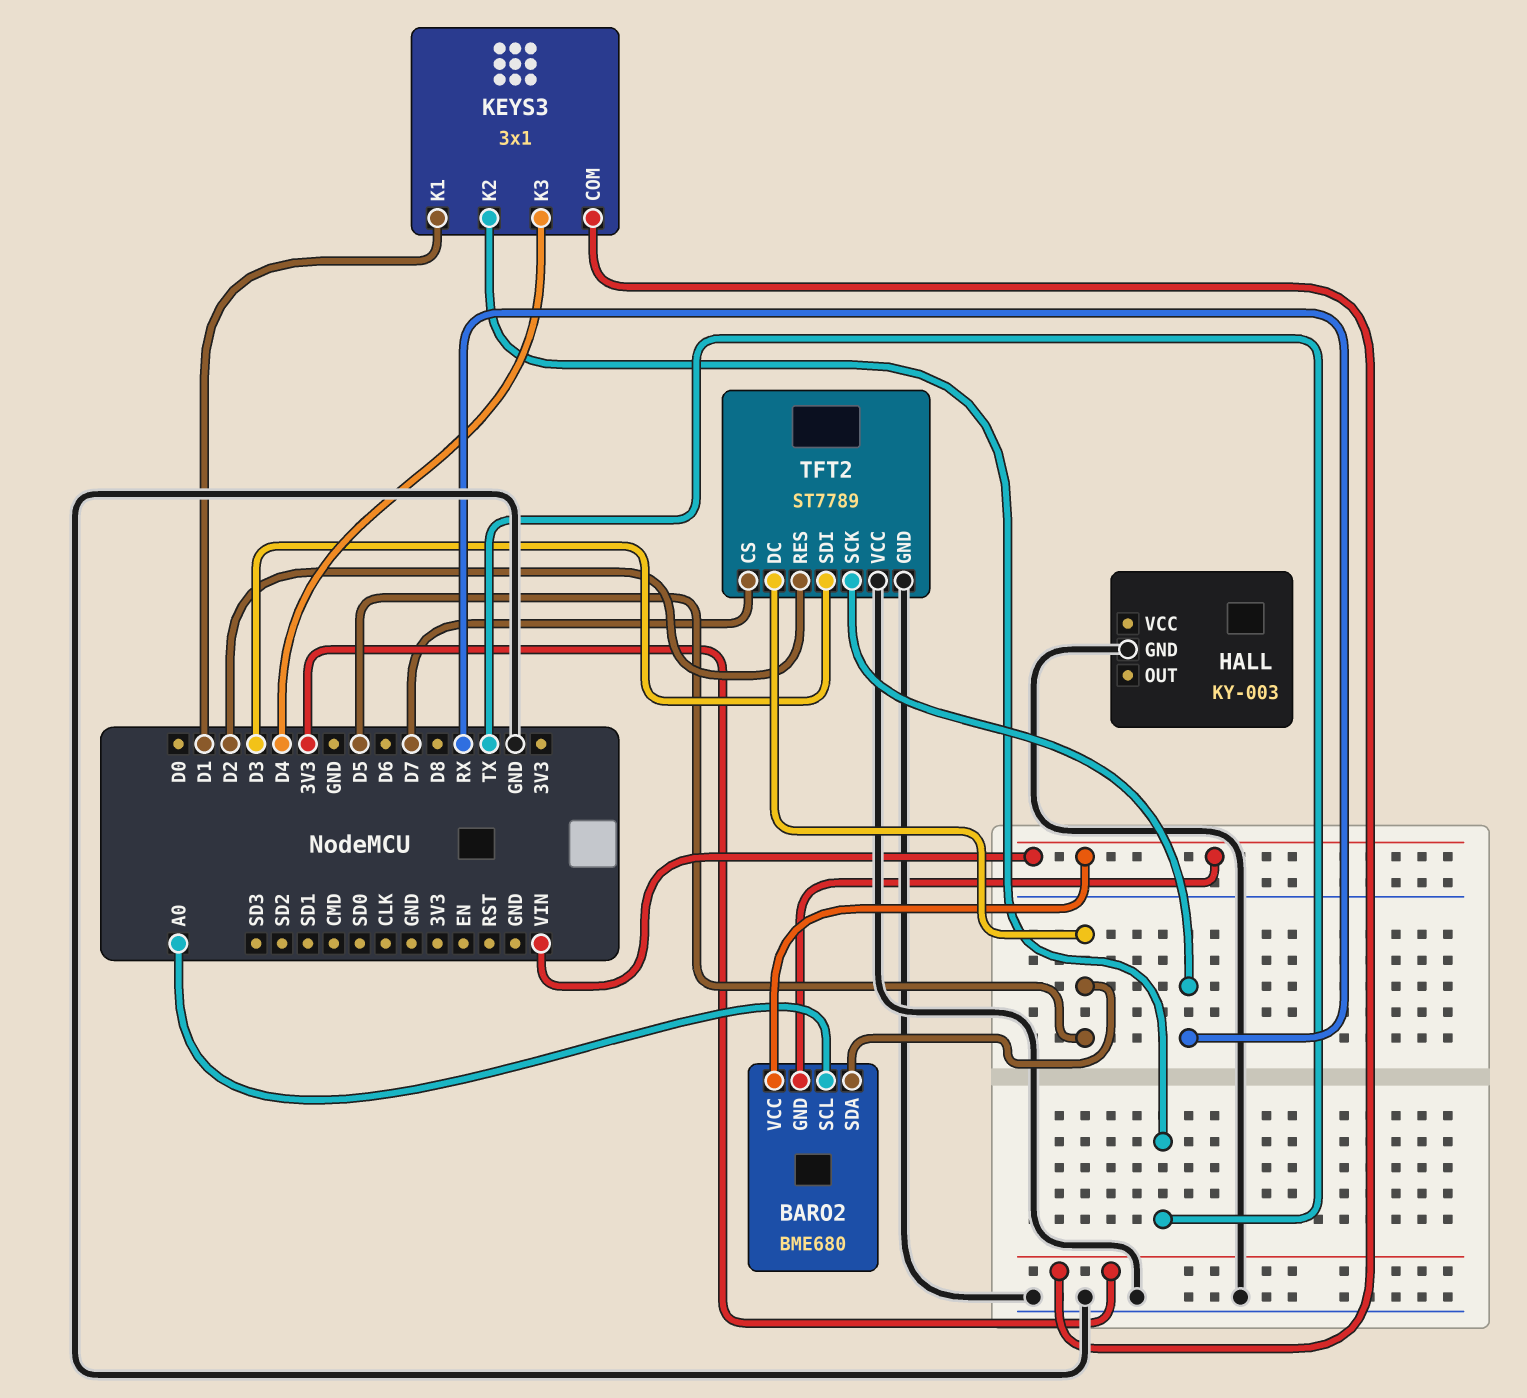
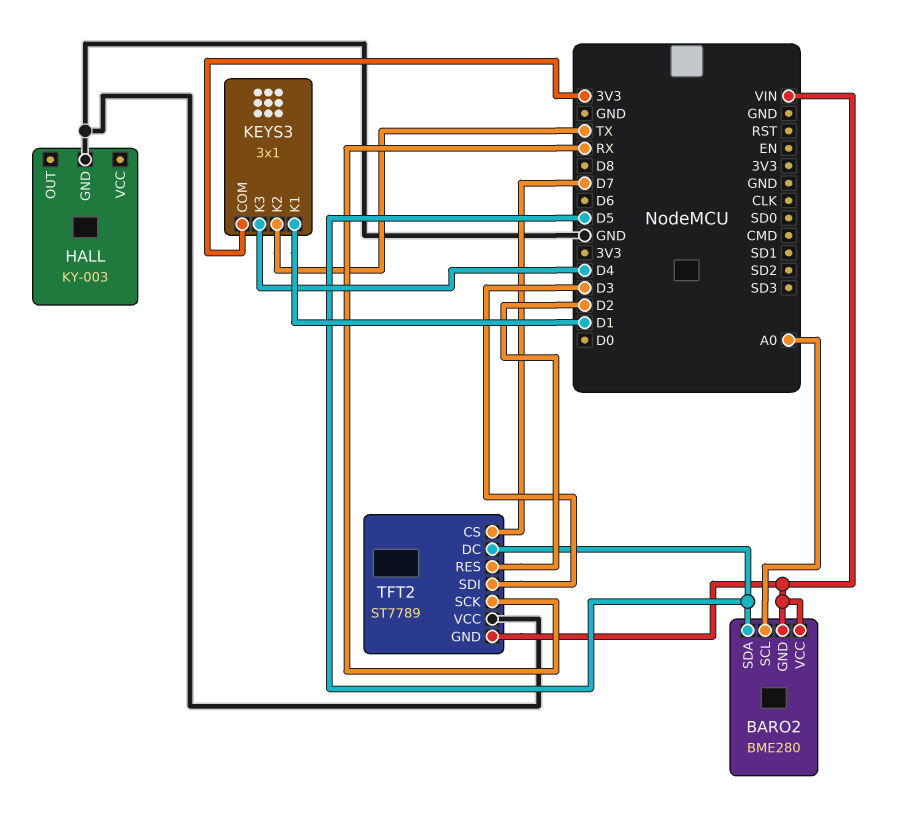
BARO2: BME680 -> BME280
TFT2 pin GND: GND -> VIN

